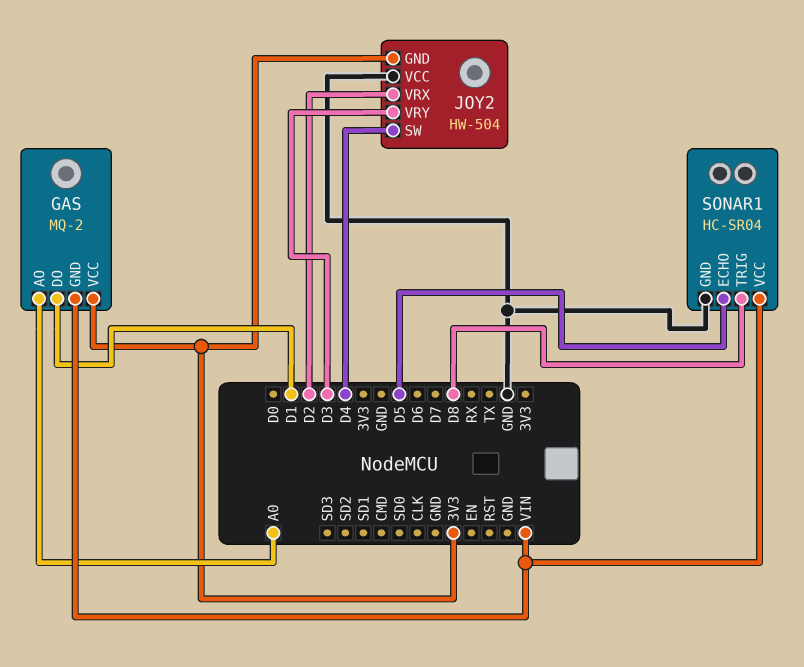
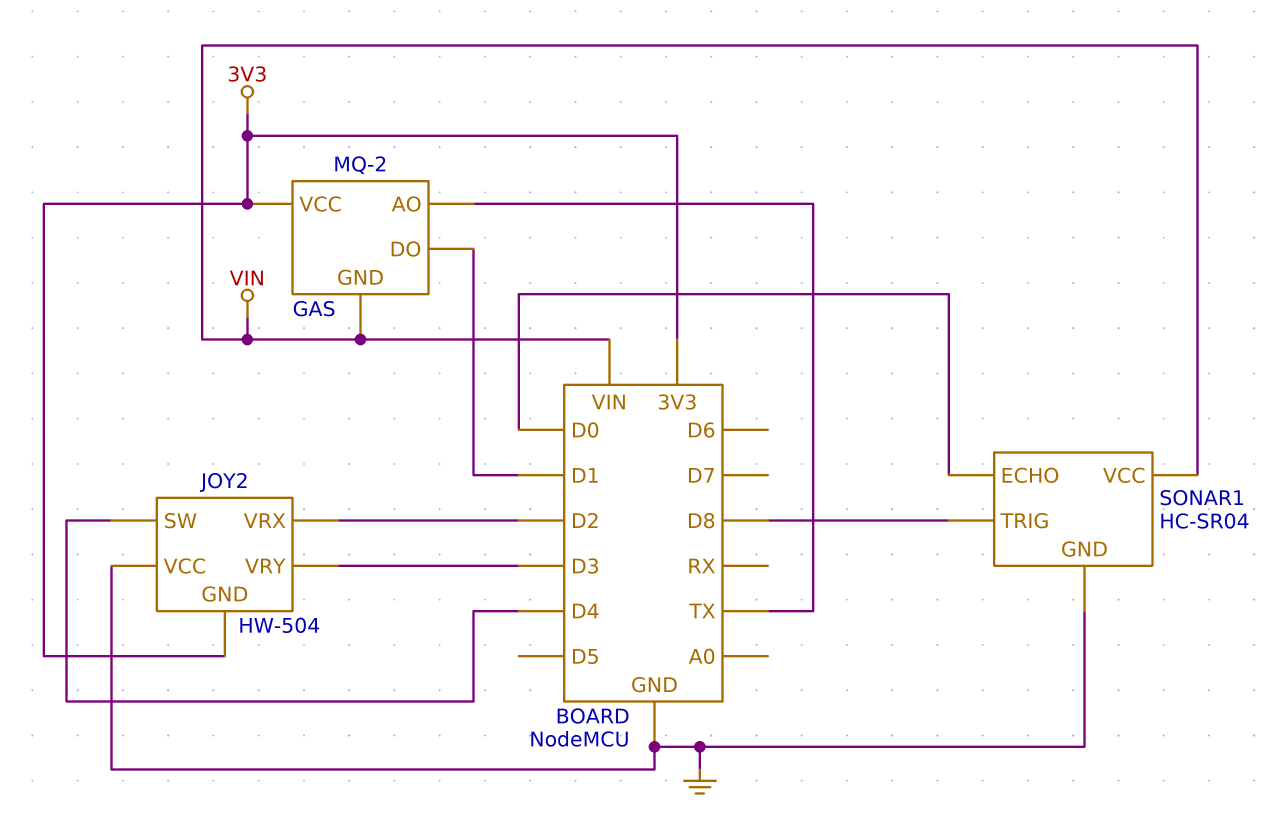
GAS pin AO: A0 -> TX
SONAR1 pin ECHO: D5 -> D0

